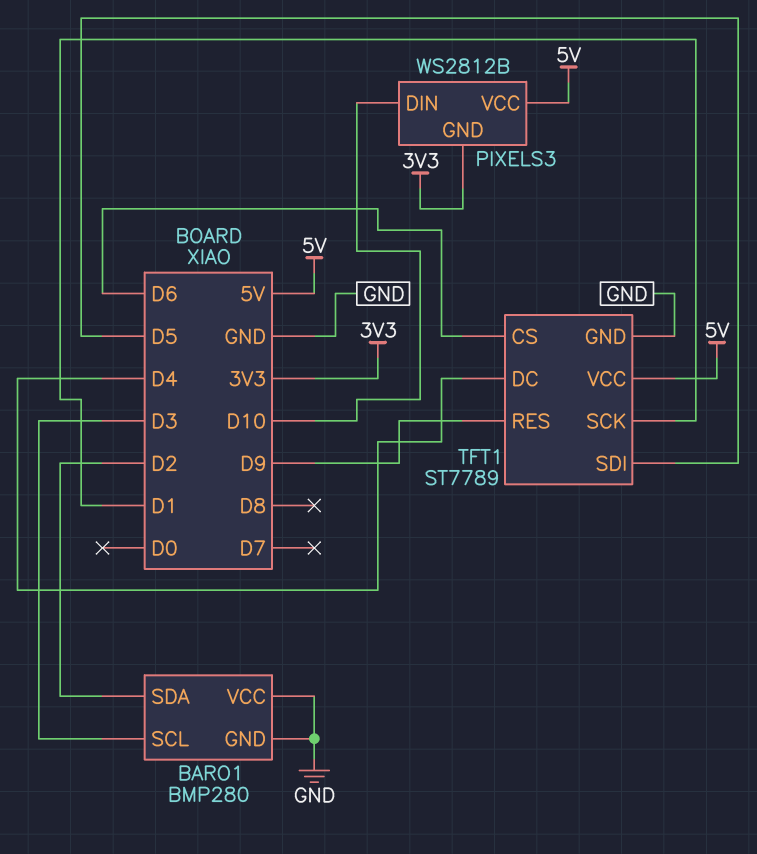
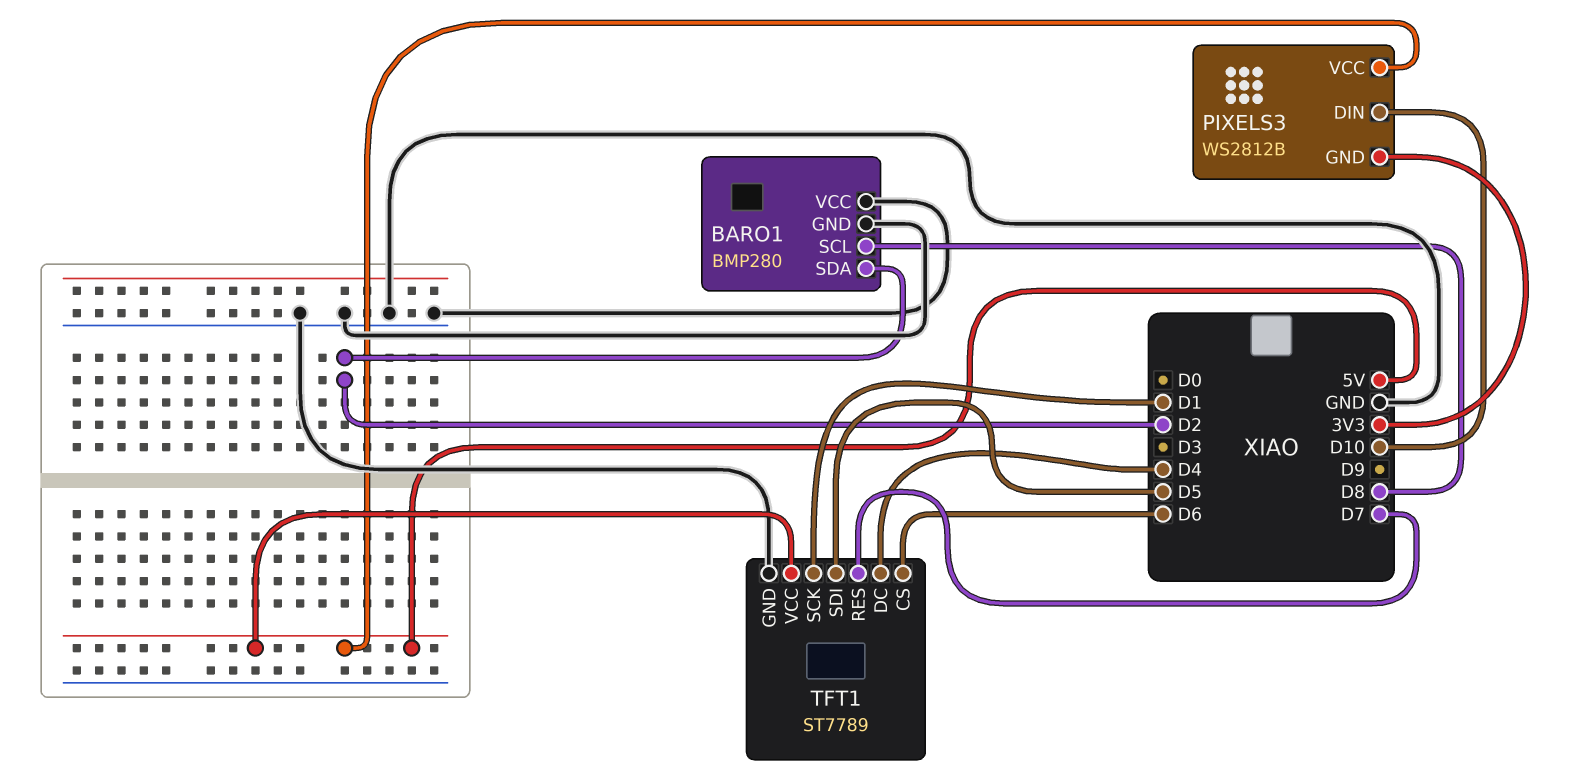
BARO1 pin SCL: D3 -> D8
TFT1 pin RES: D9 -> D7

